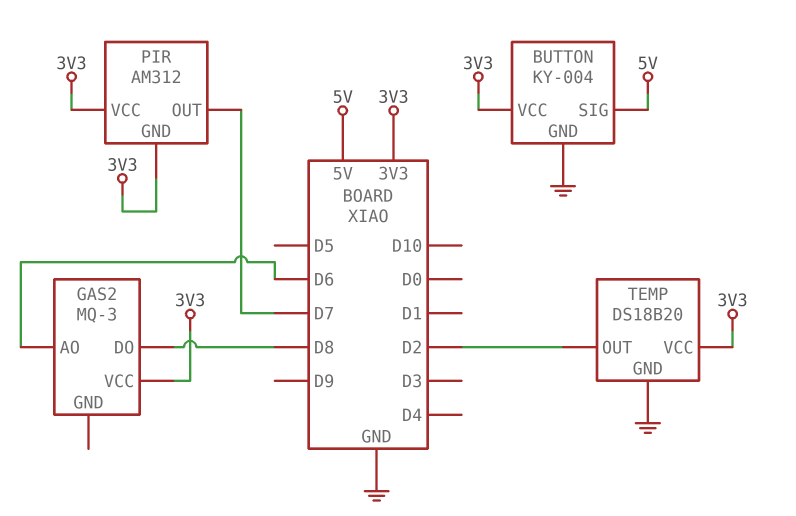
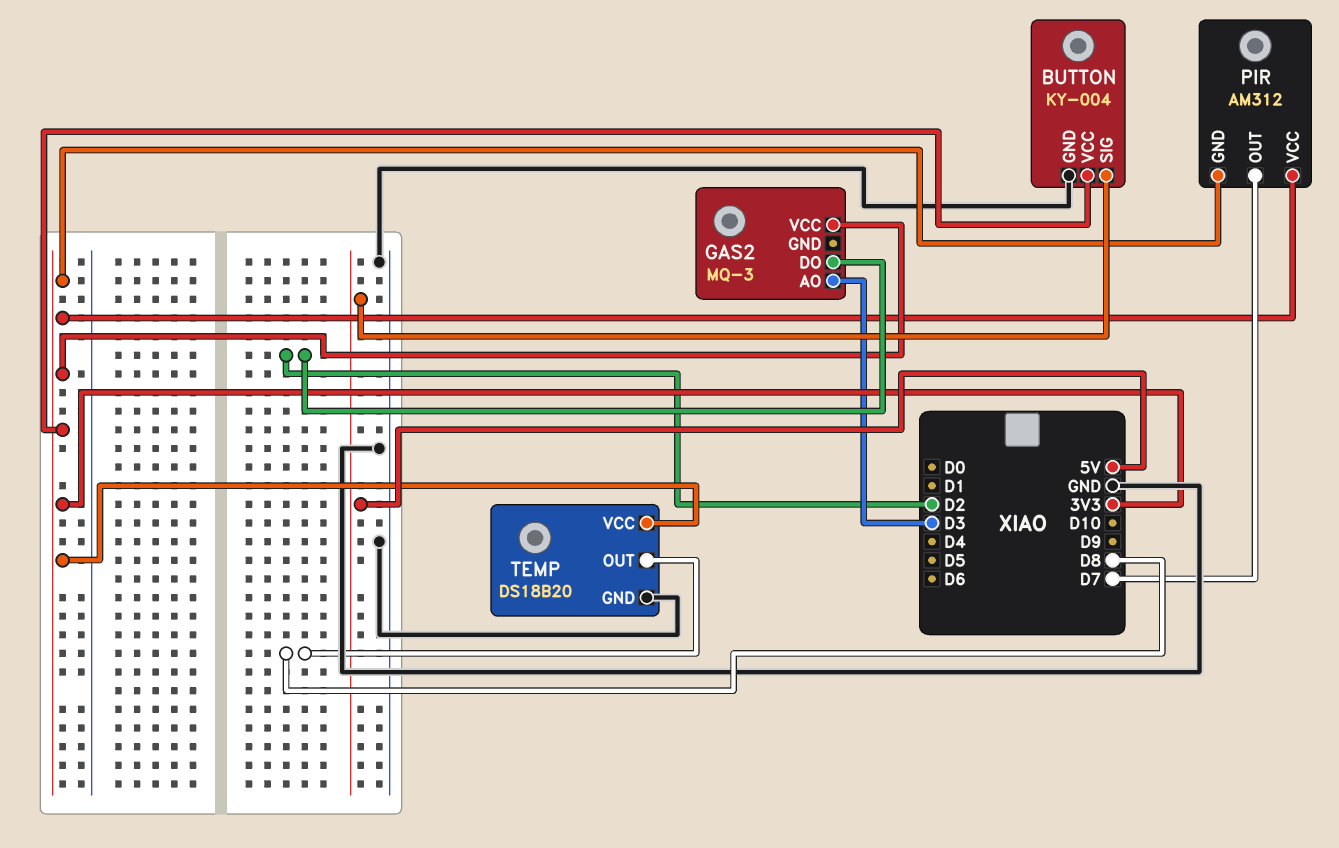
GAS2 pin AO: D6 -> D3
GAS2 pin DO: D8 -> D2
TEMP pin OUT: D2 -> D8

